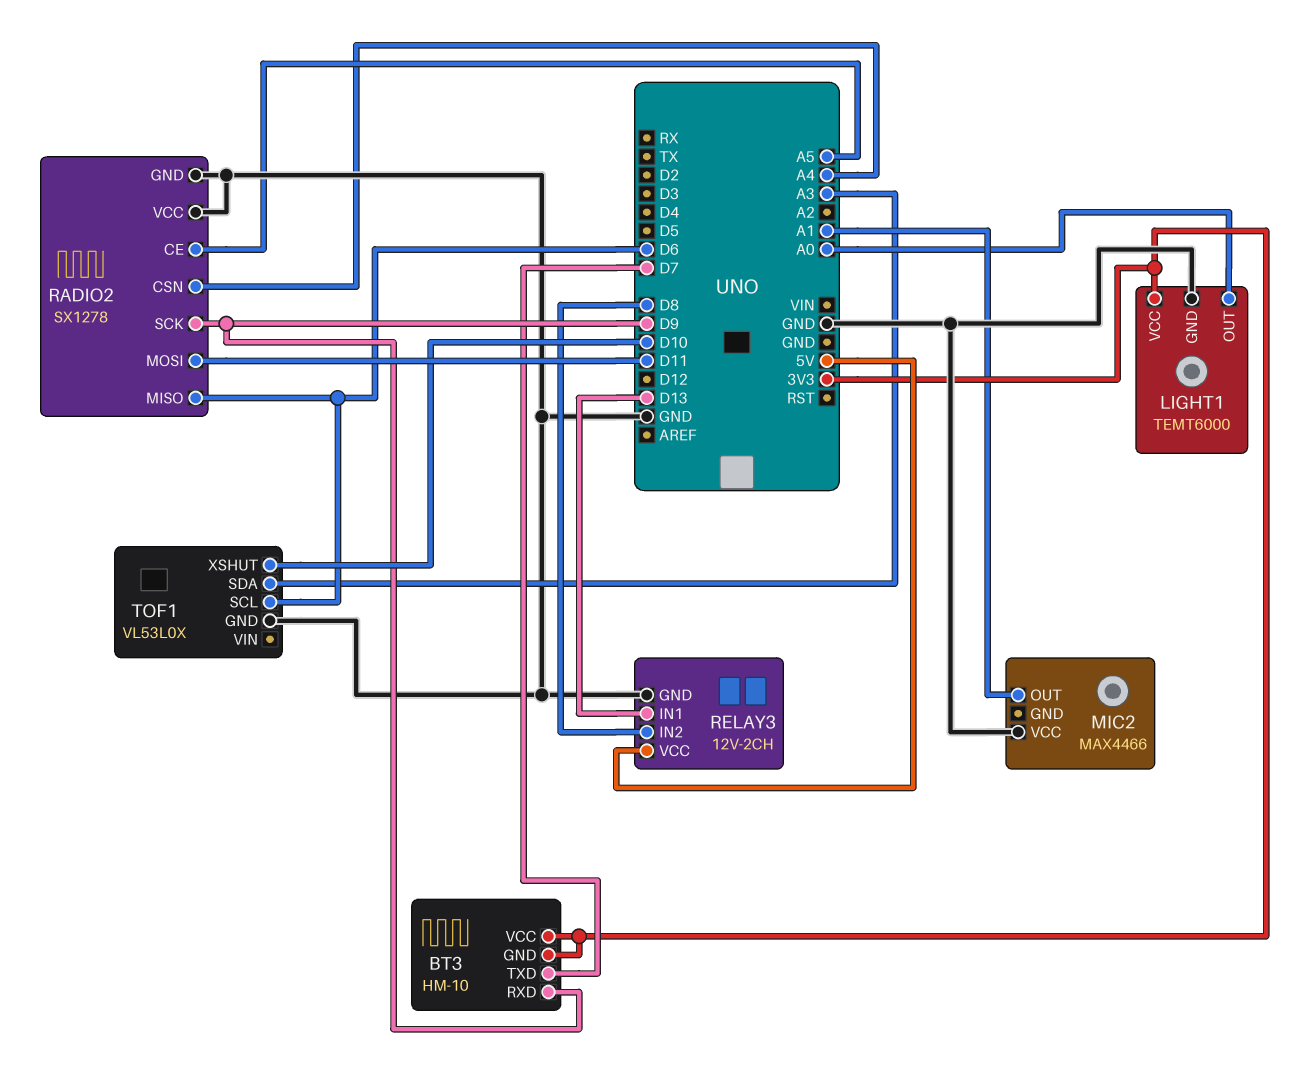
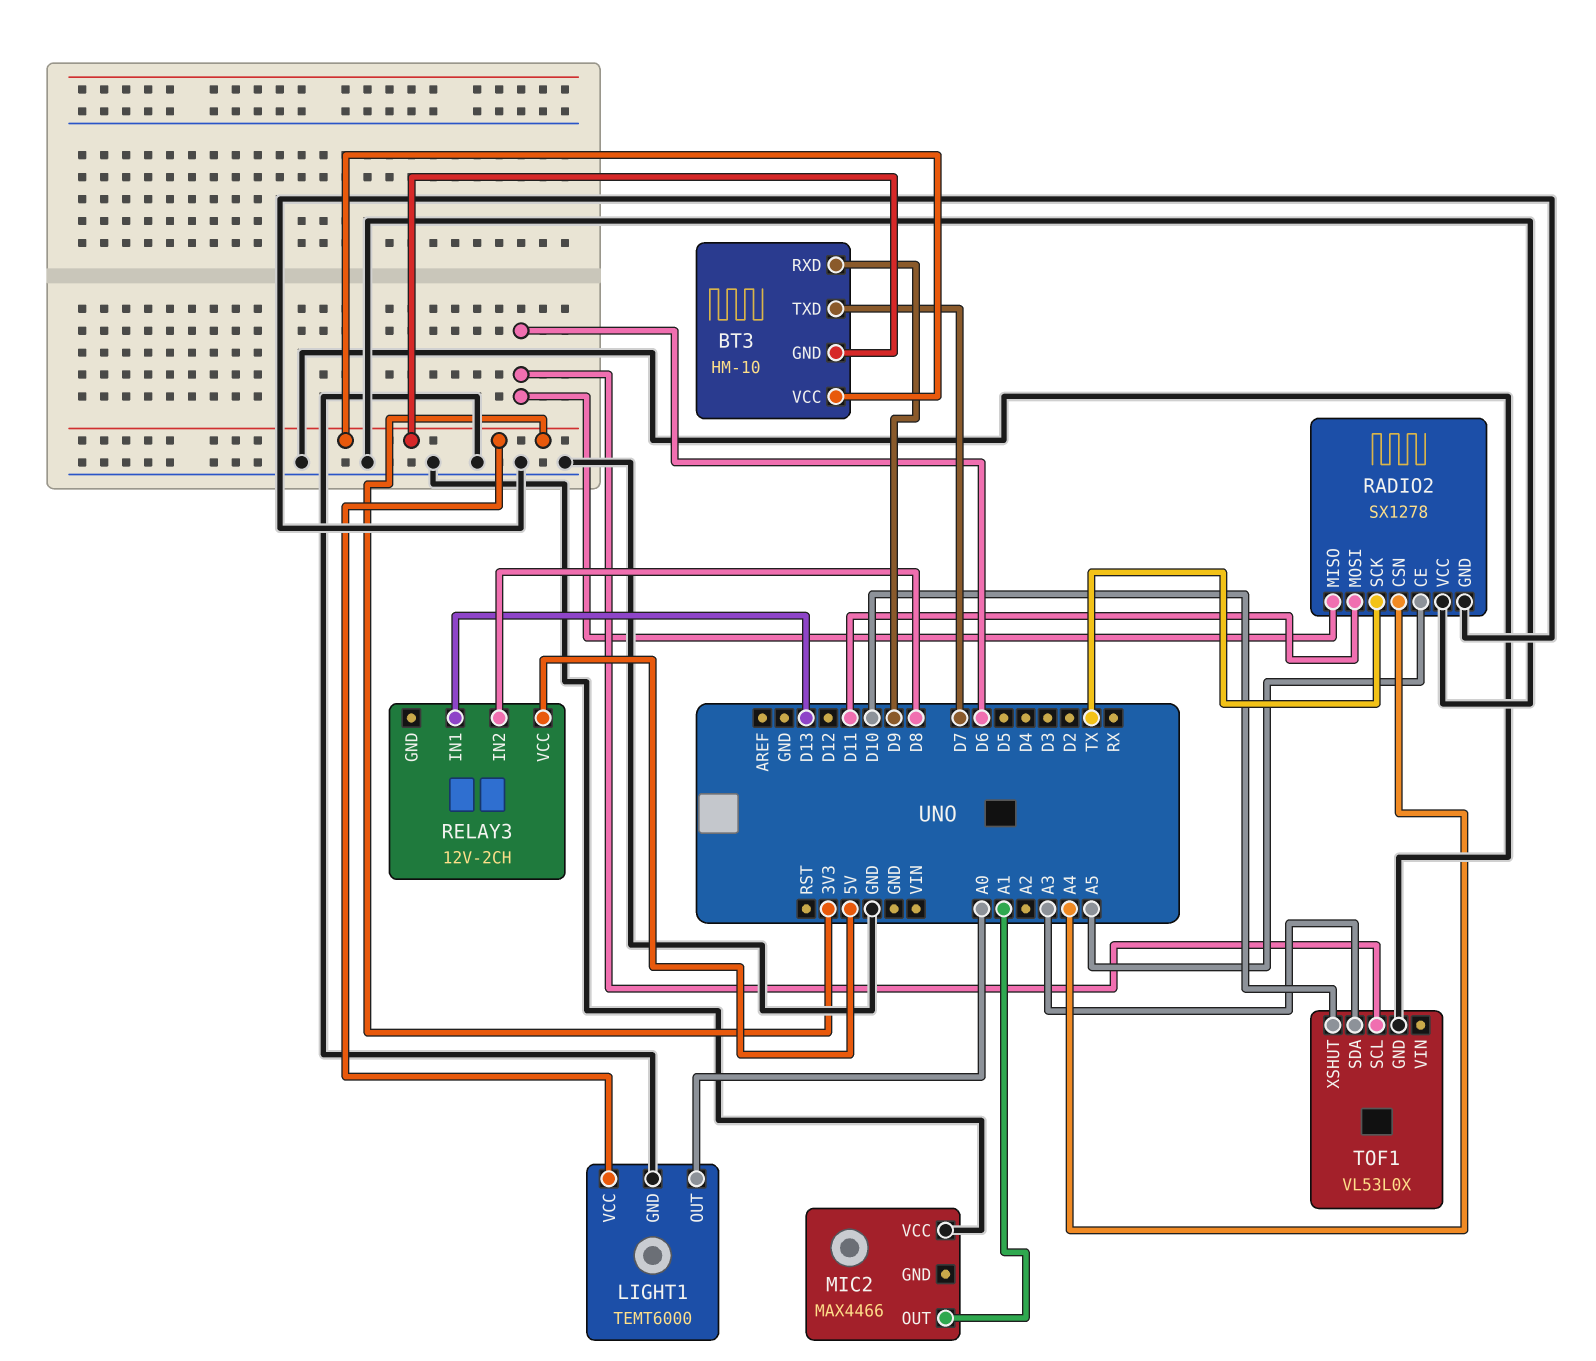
RADIO2 pin SCK: D9 -> TX
RELAY3 pin GND: GND -> none

